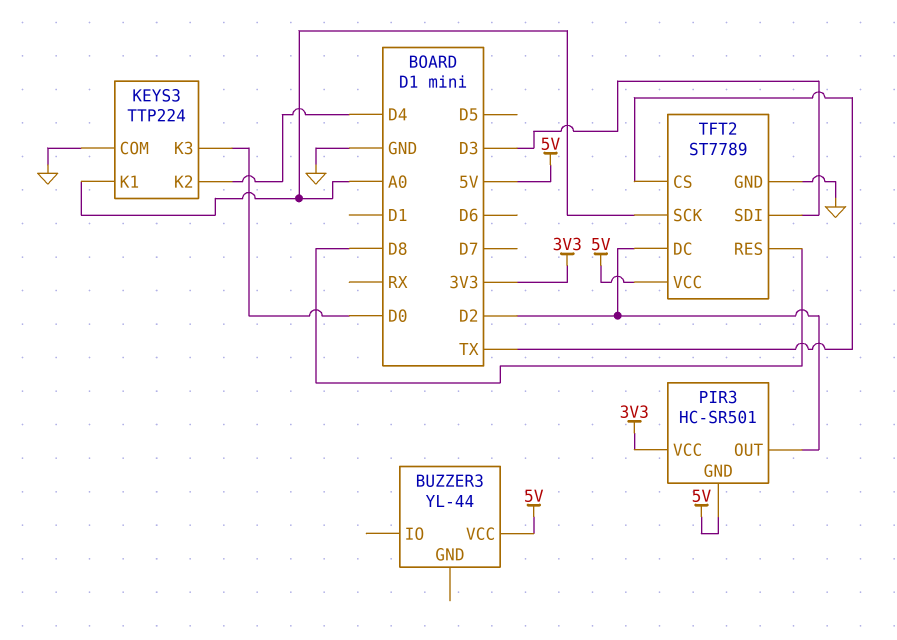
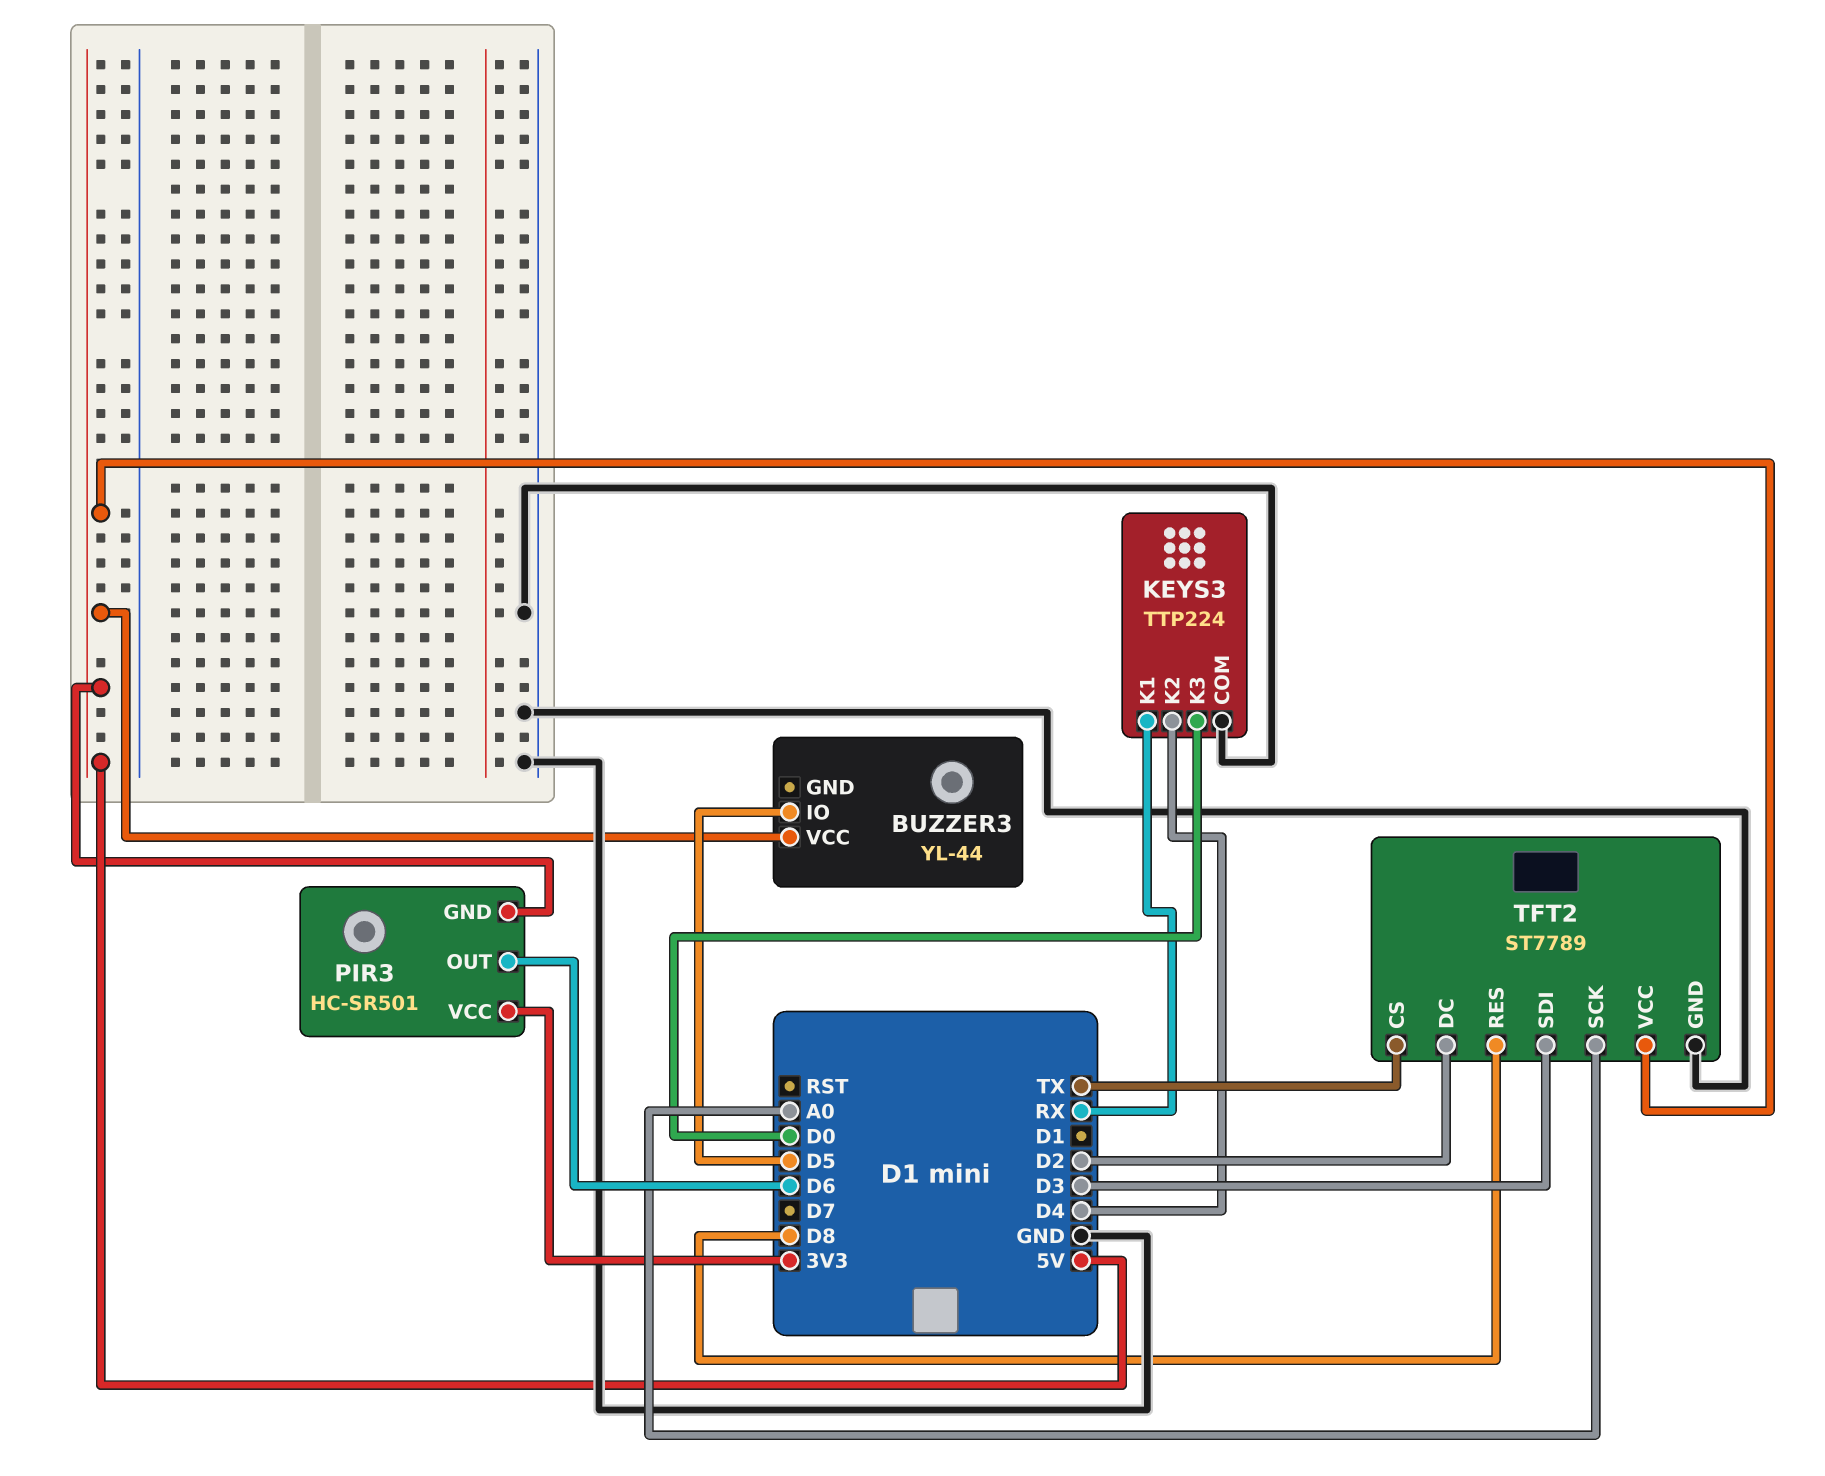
BUZZER3 pin IO: none -> D5
KEYS3 pin K1: A0 -> RX
PIR3 pin OUT: D2 -> D6

